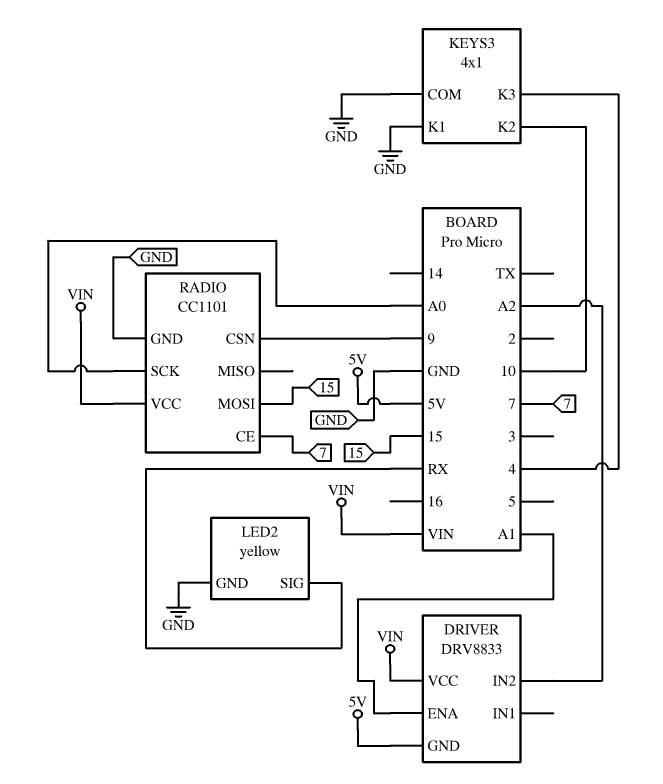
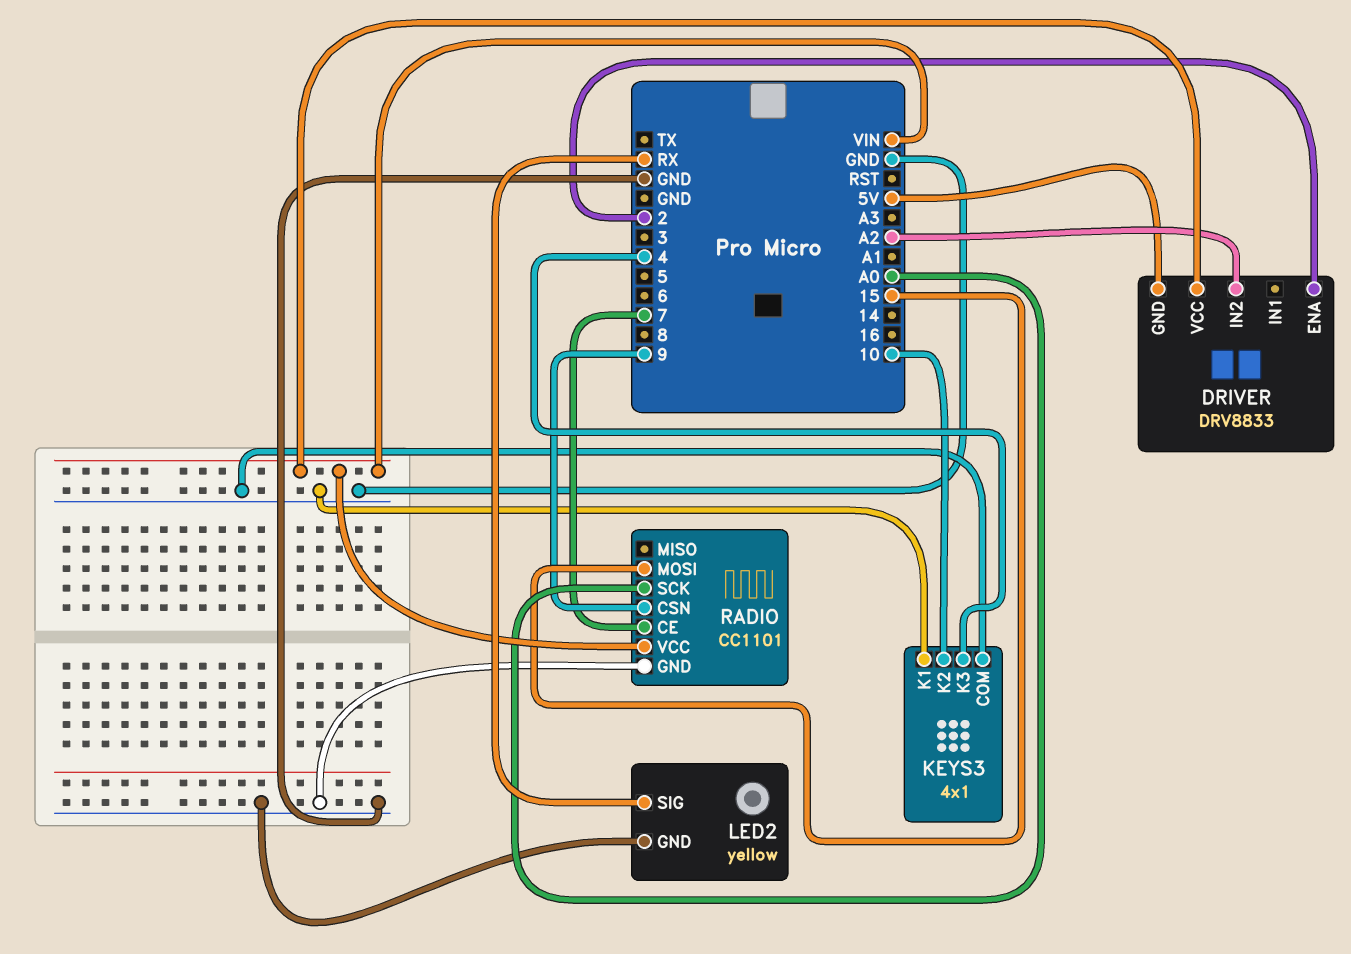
DRIVER pin ENA: A1 -> 2

